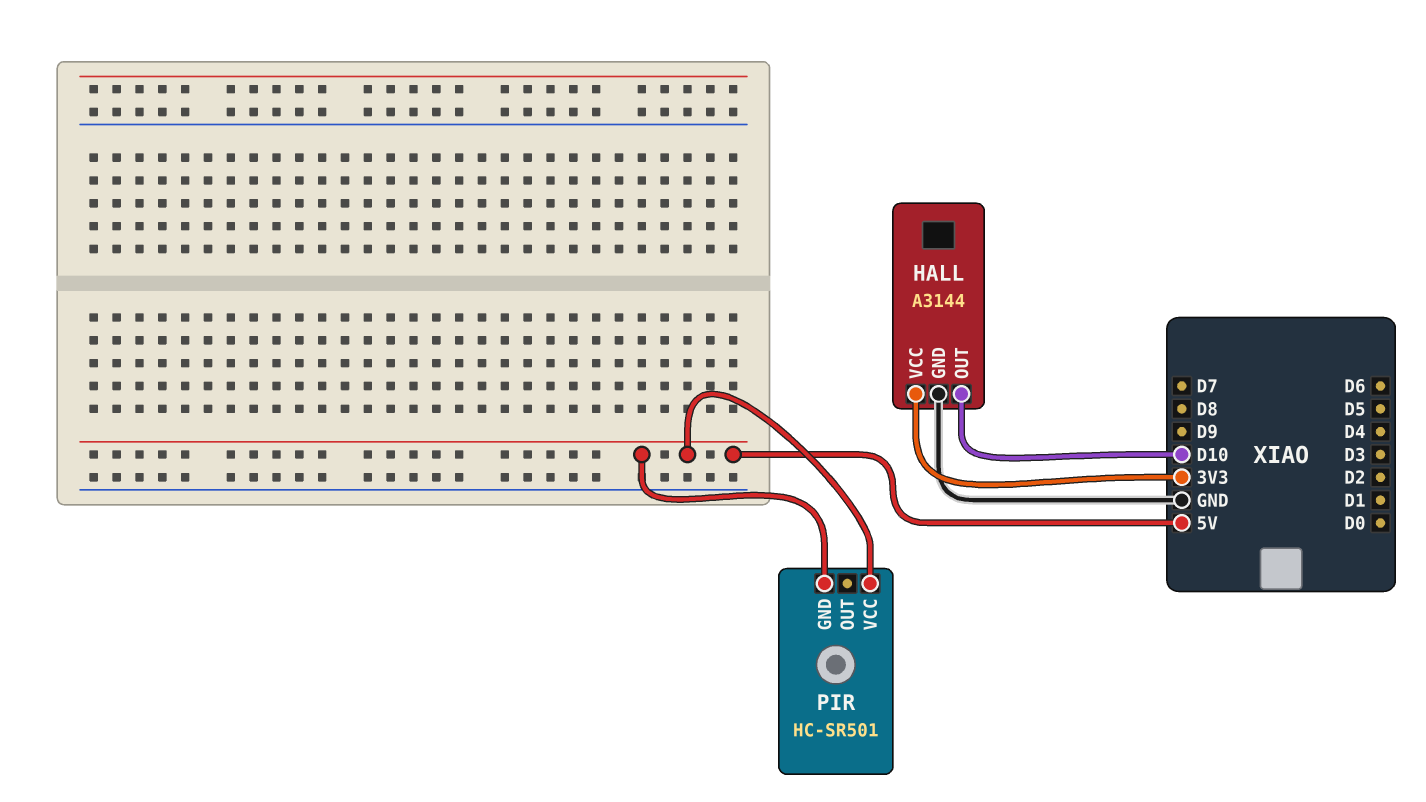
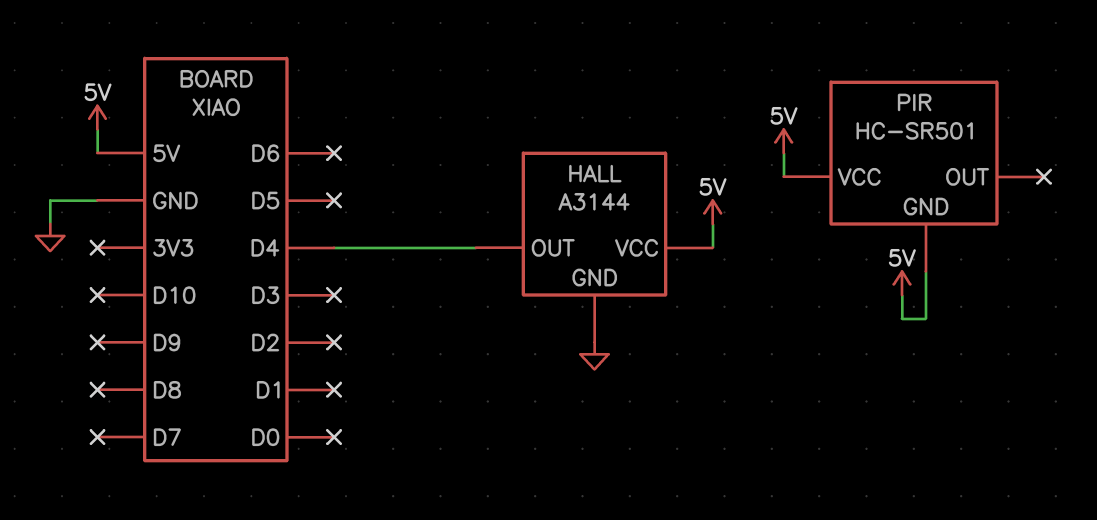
HALL pin OUT: D10 -> D4
HALL pin VCC: 3V3 -> 5V

